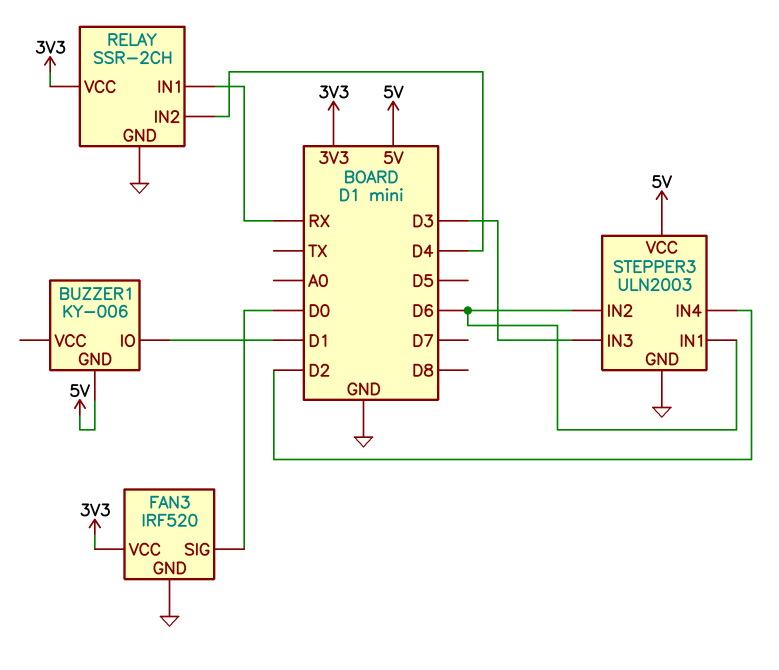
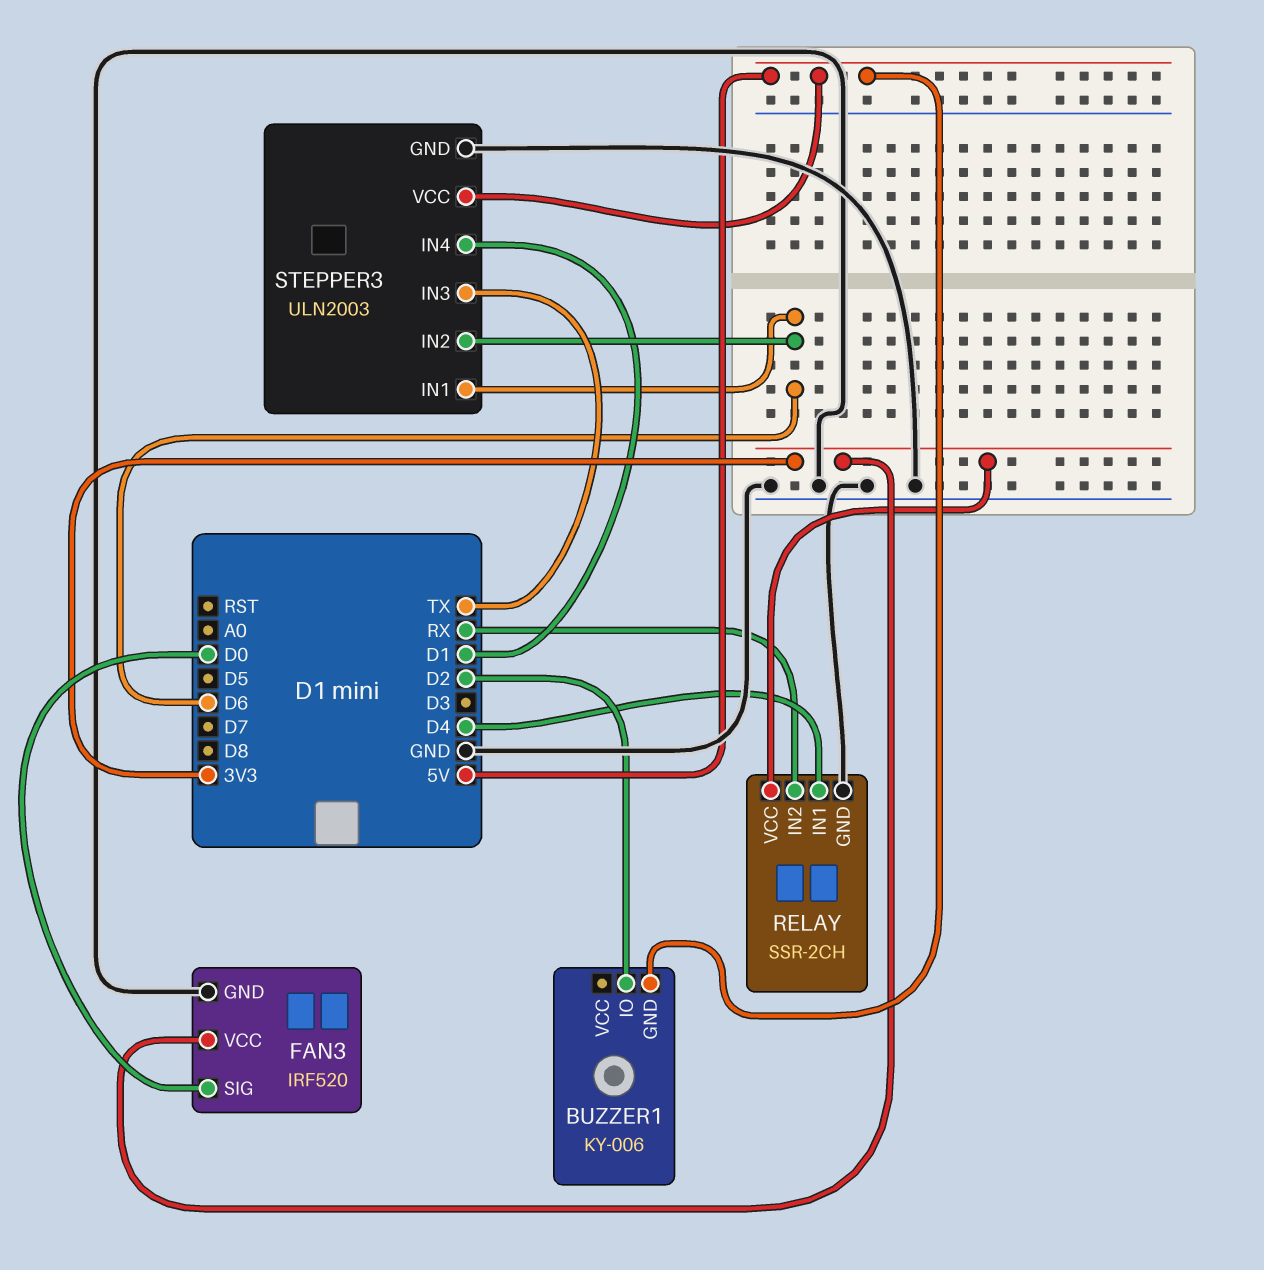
BUZZER1 pin IO: D1 -> D2
RELAY pin IN1: RX -> D4
RELAY pin IN2: D4 -> RX
STEPPER3 pin IN3: D3 -> TX
STEPPER3 pin IN4: D2 -> D1

